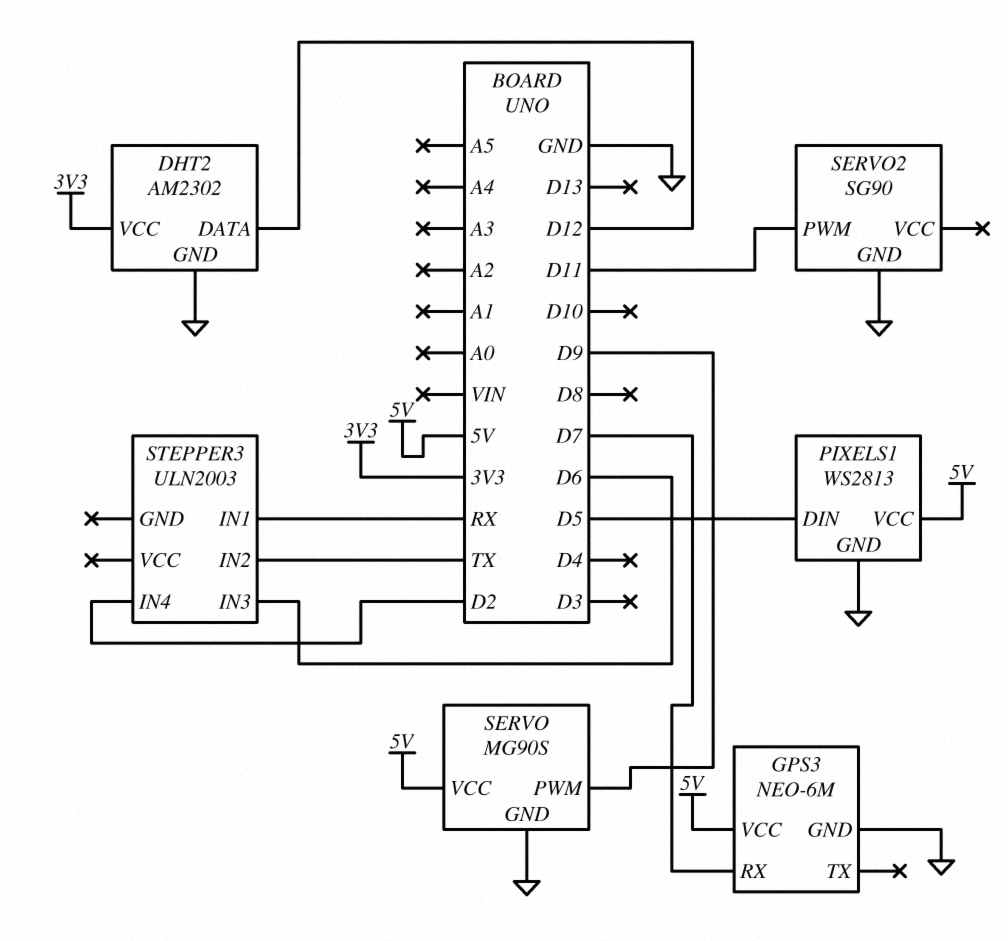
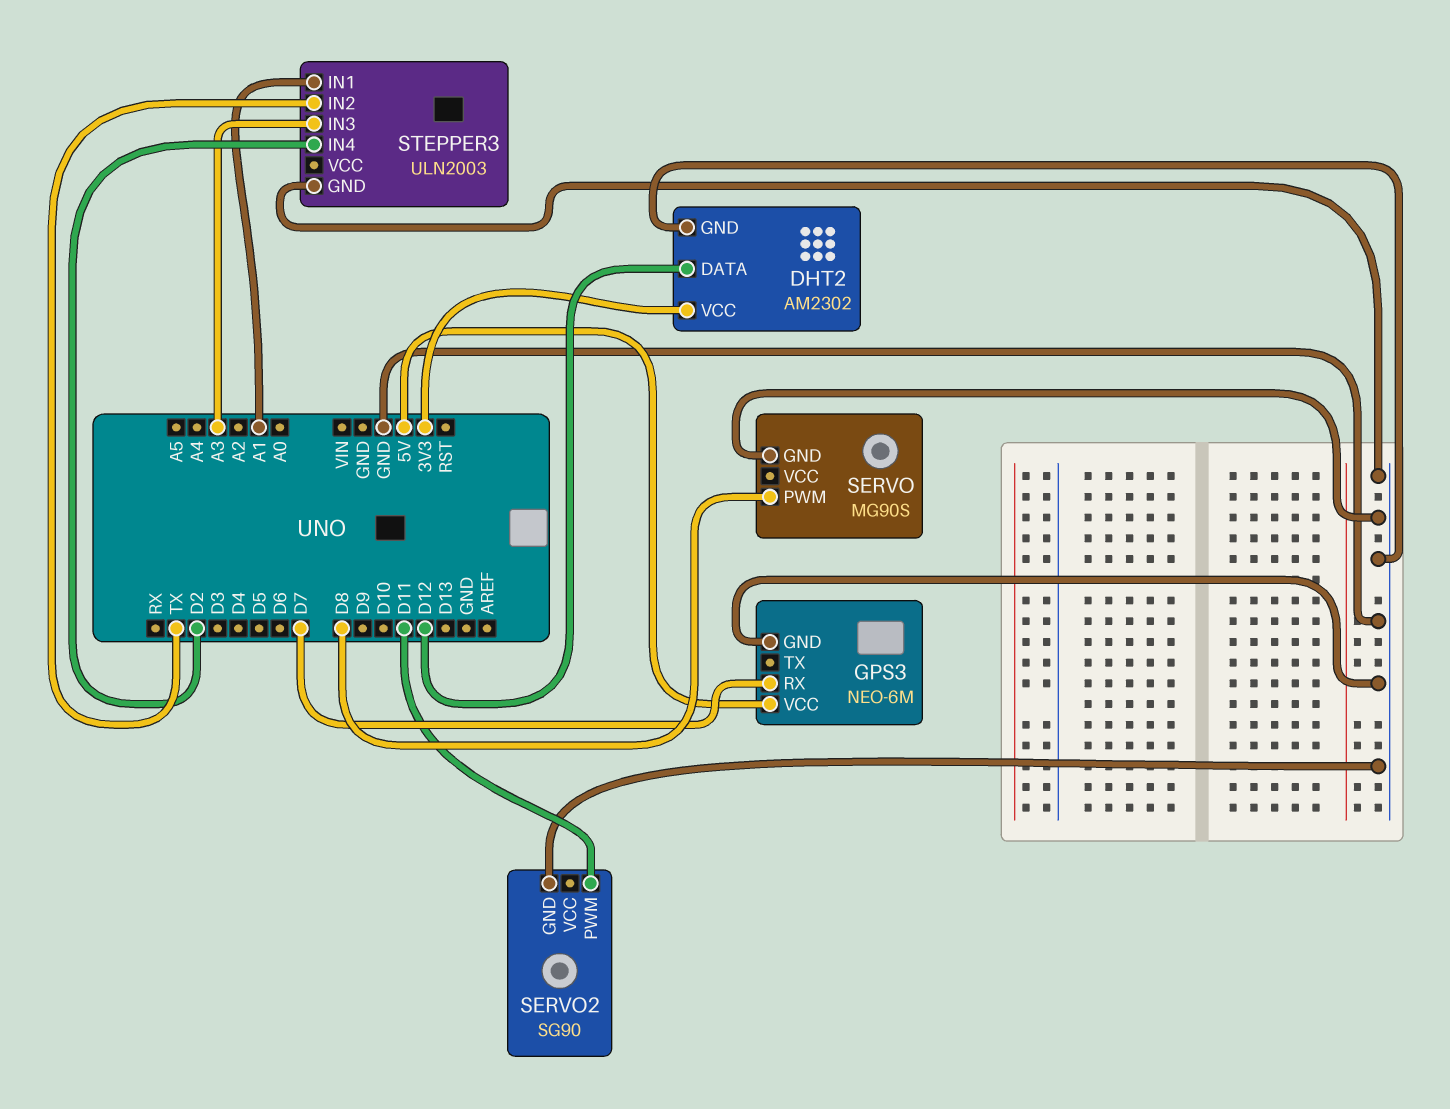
PIXELS1: WS2813 -> none
PIXELS1 pin DIN: D5 -> none
PIXELS1 pin GND: GND -> none
PIXELS1 pin VCC: 5V -> none
SERVO pin PWM: D9 -> D8
SERVO pin VCC: 5V -> none
STEPPER3 pin GND: none -> GND
STEPPER3 pin IN1: RX -> A1
STEPPER3 pin IN3: D6 -> A3

